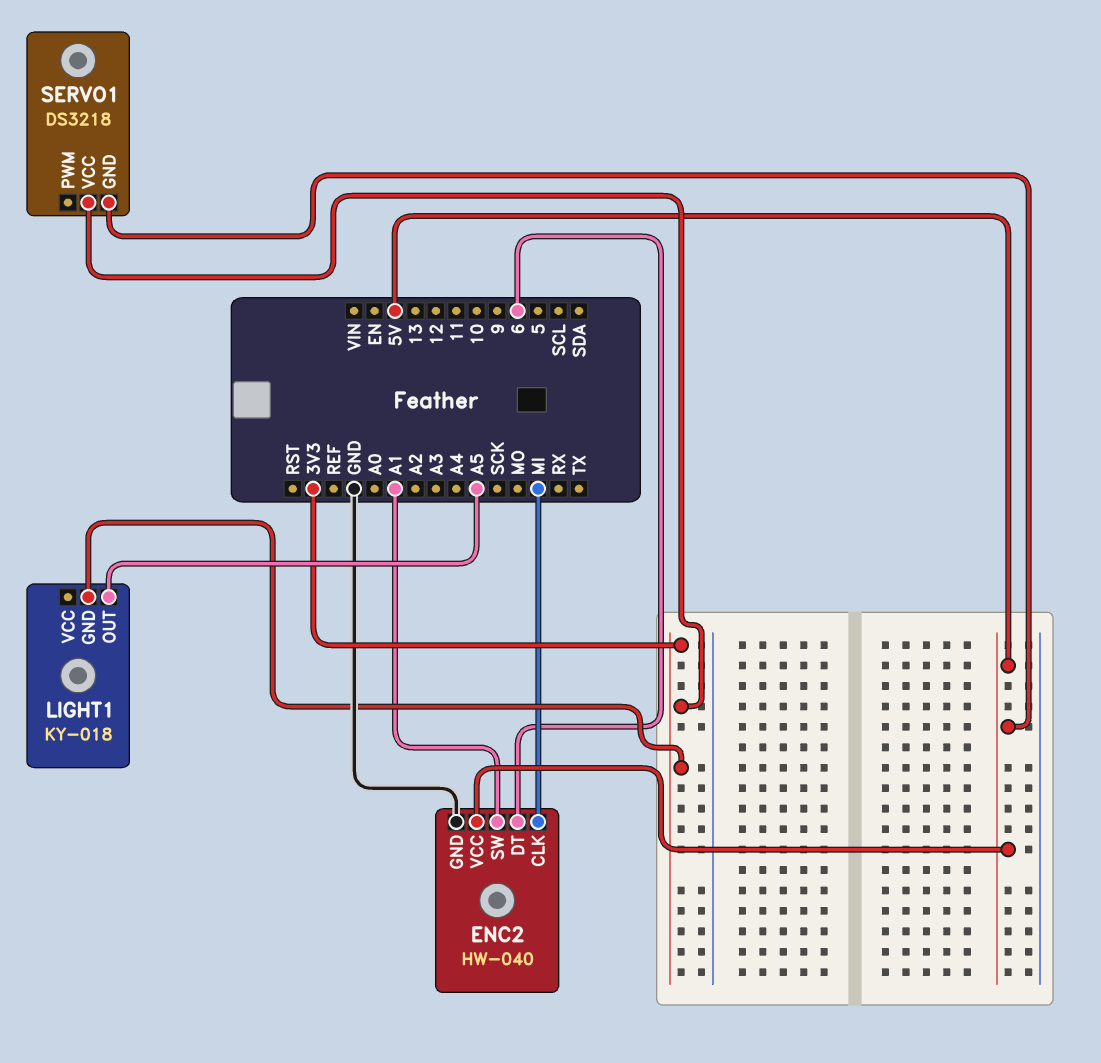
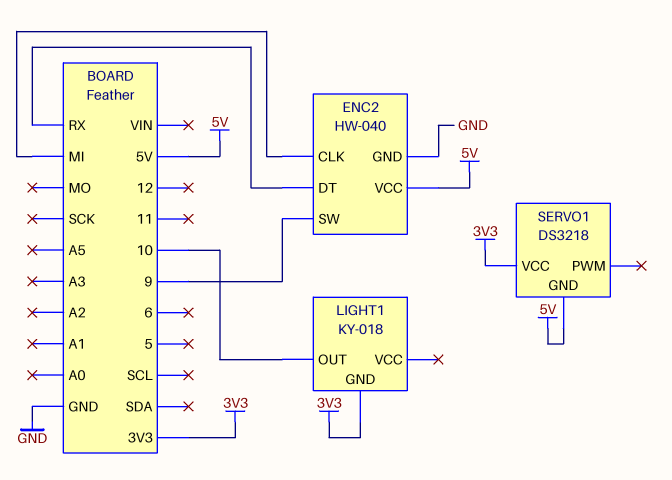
ENC2 pin DT: 6 -> RX
ENC2 pin SW: A1 -> 9
LIGHT1 pin OUT: A5 -> 10

